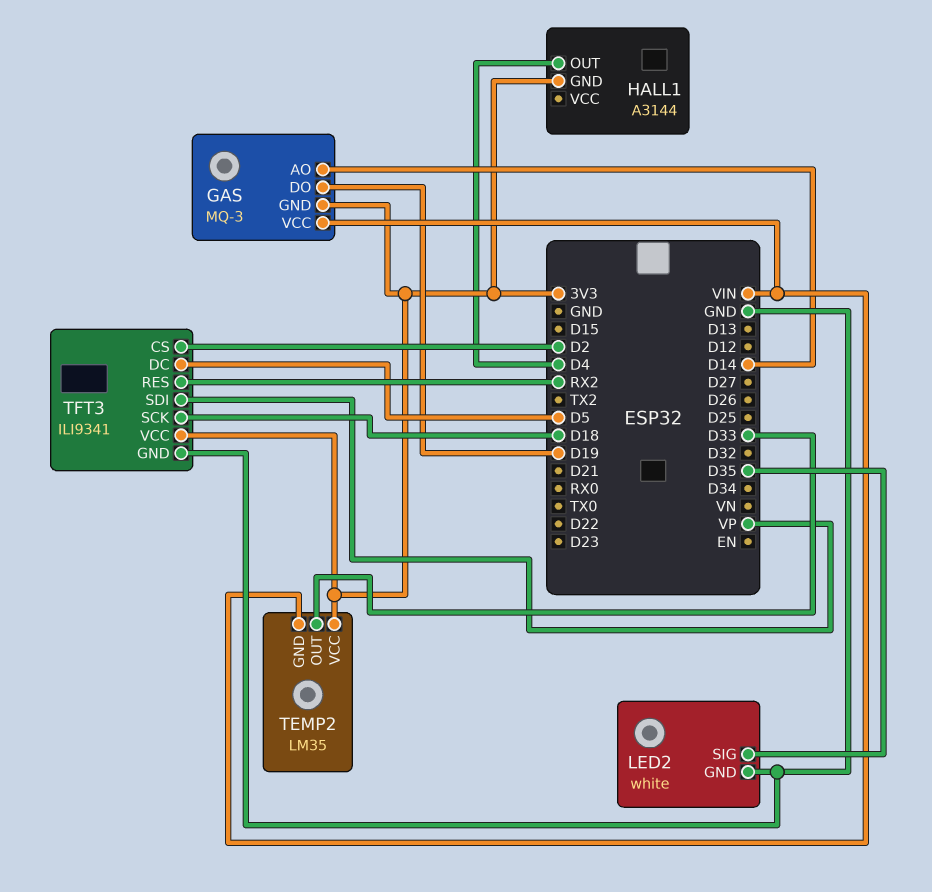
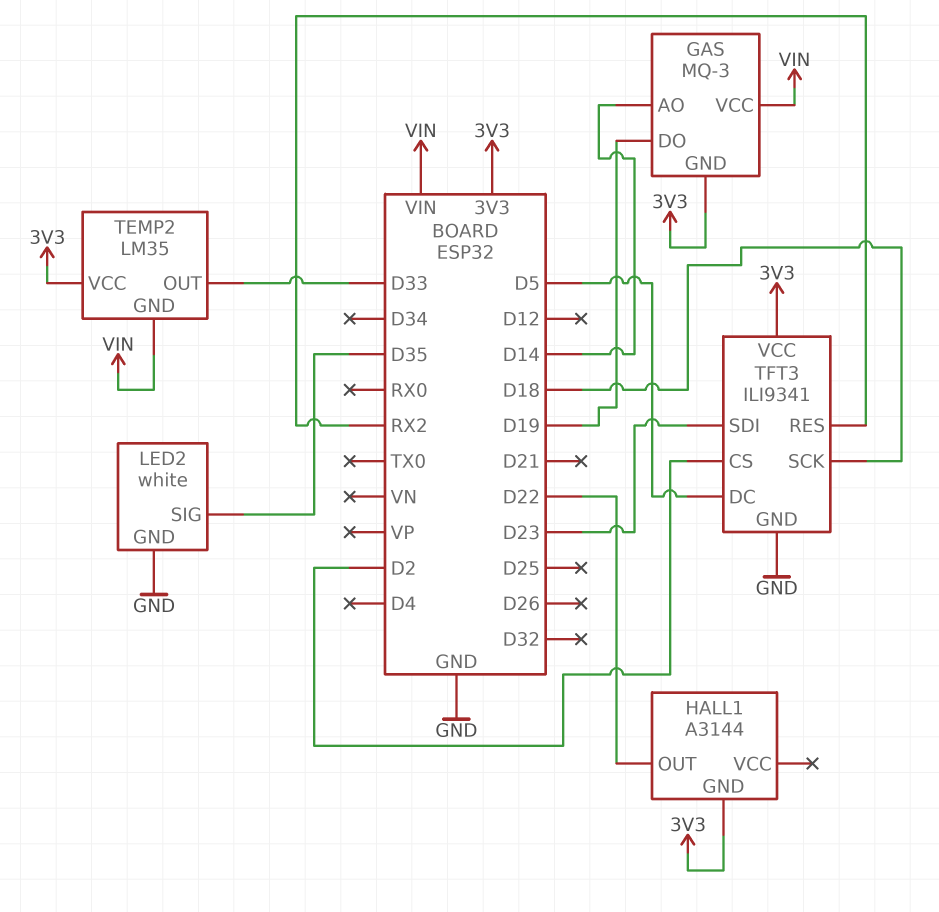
HALL1 pin OUT: D4 -> D22
TFT3 pin SDI: VP -> D23

